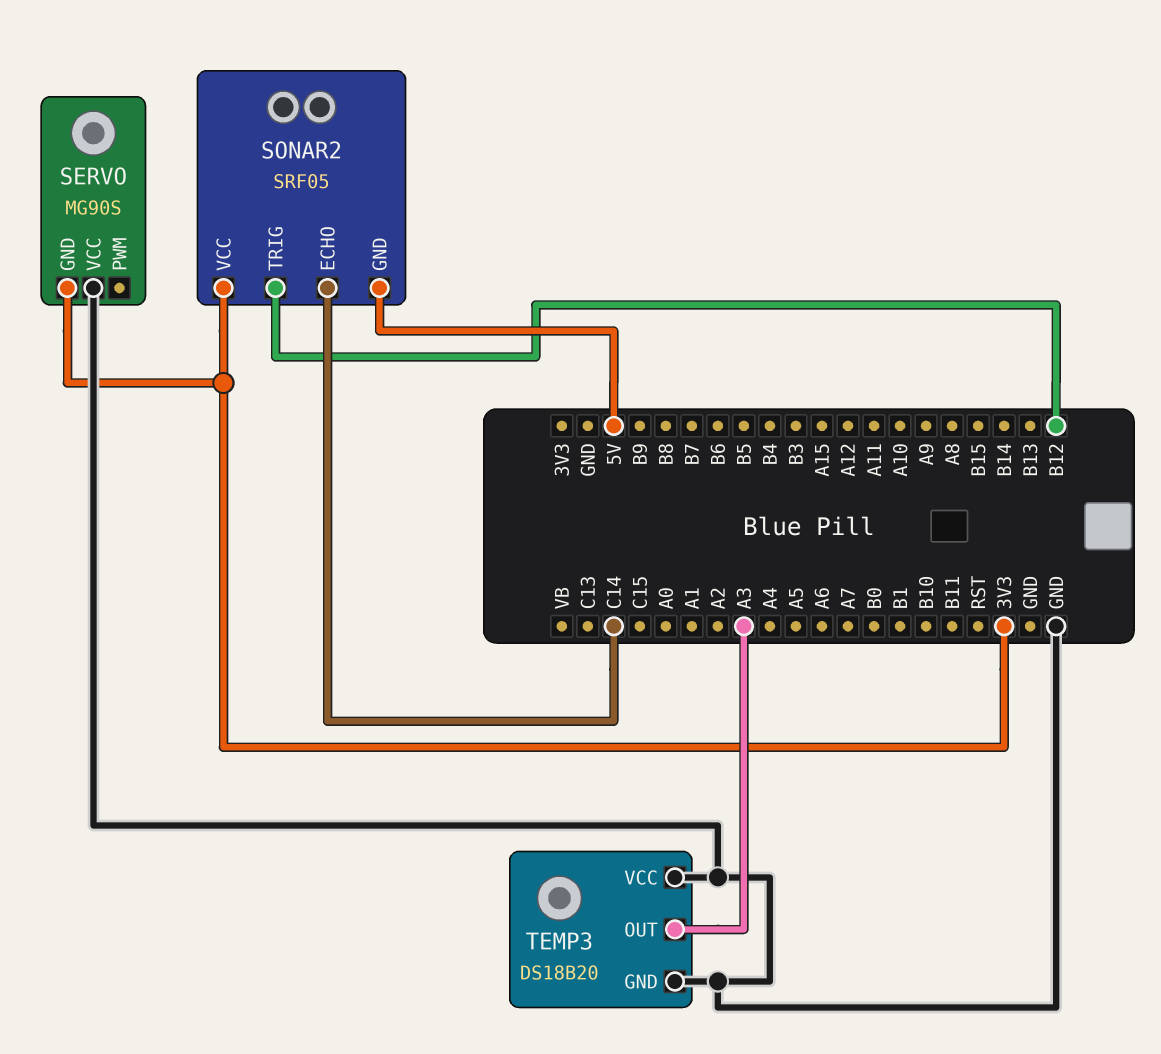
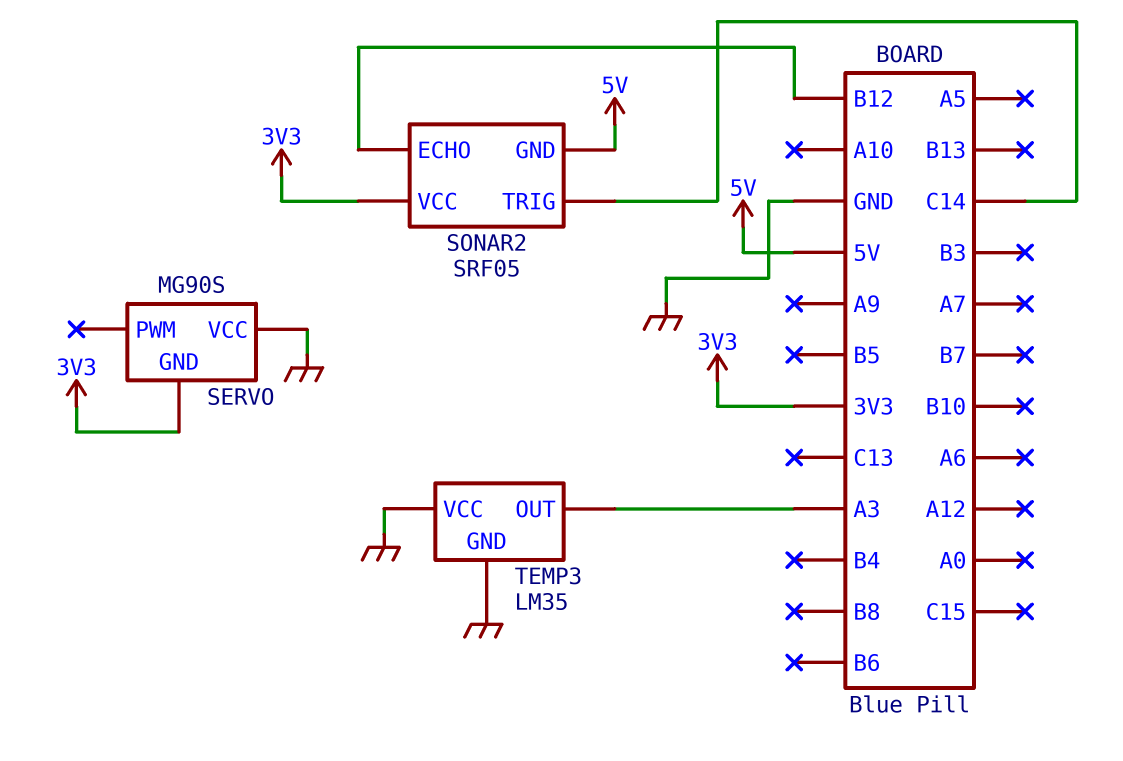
SONAR2 pin ECHO: C14 -> B12
SONAR2 pin TRIG: B12 -> C14
TEMP3: DS18B20 -> LM35

